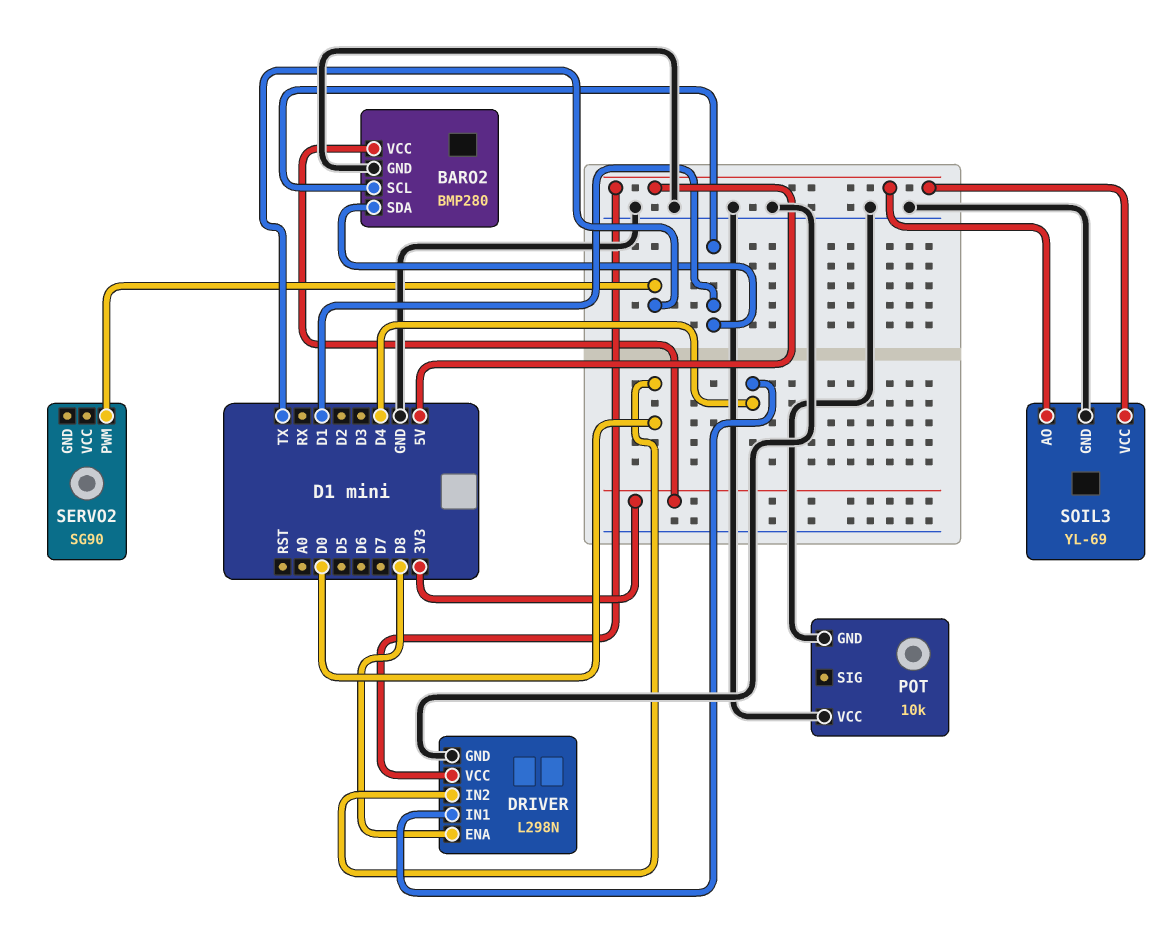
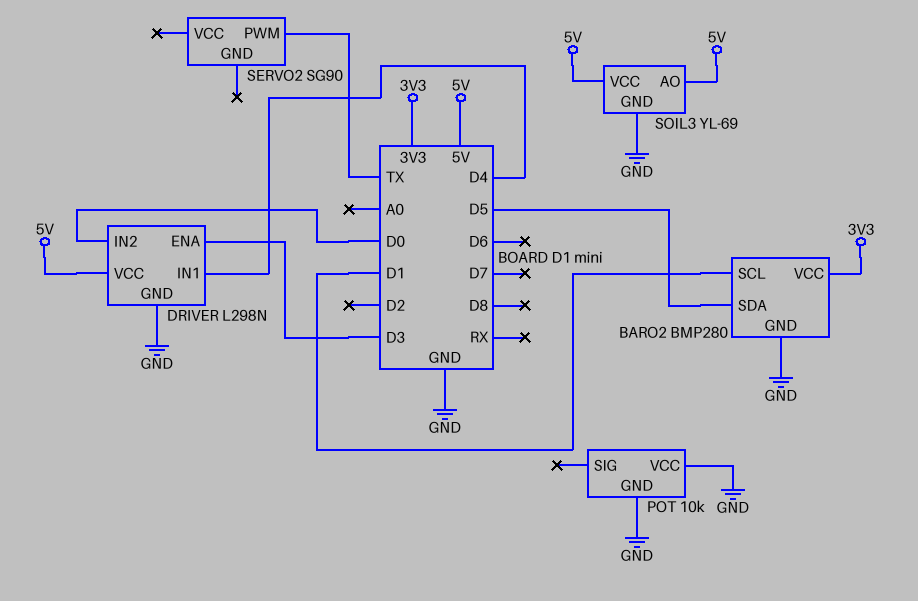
BARO2 pin SDA: D1 -> D5
DRIVER pin ENA: D8 -> D3

